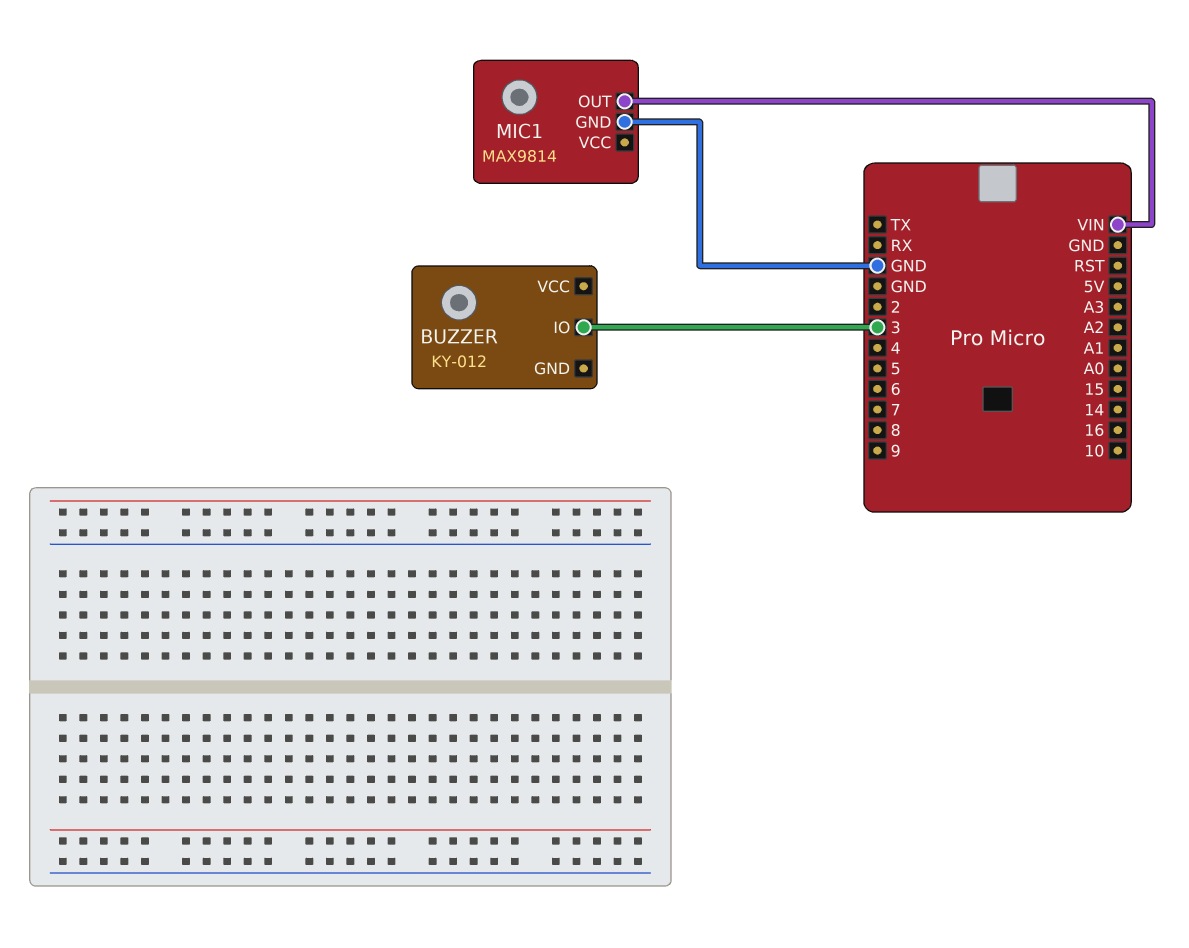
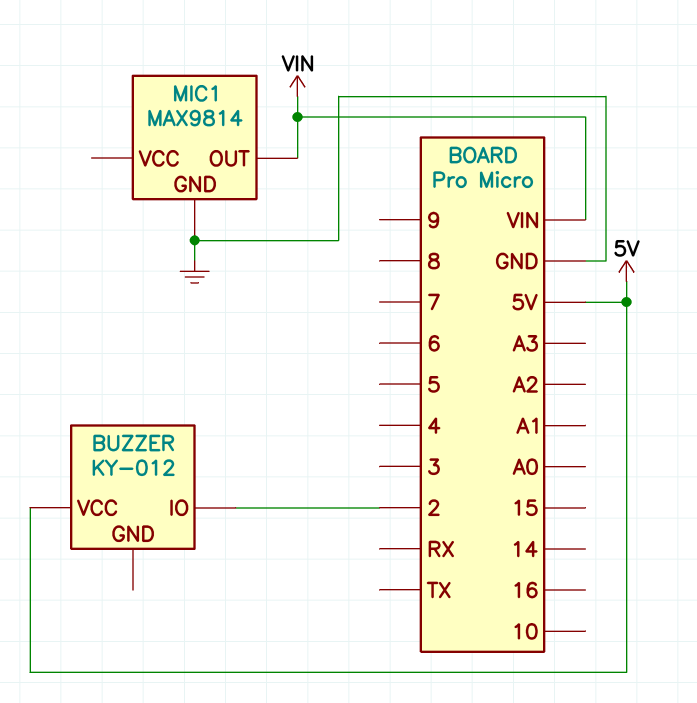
BUZZER pin IO: 3 -> 2
BUZZER pin VCC: none -> 5V

